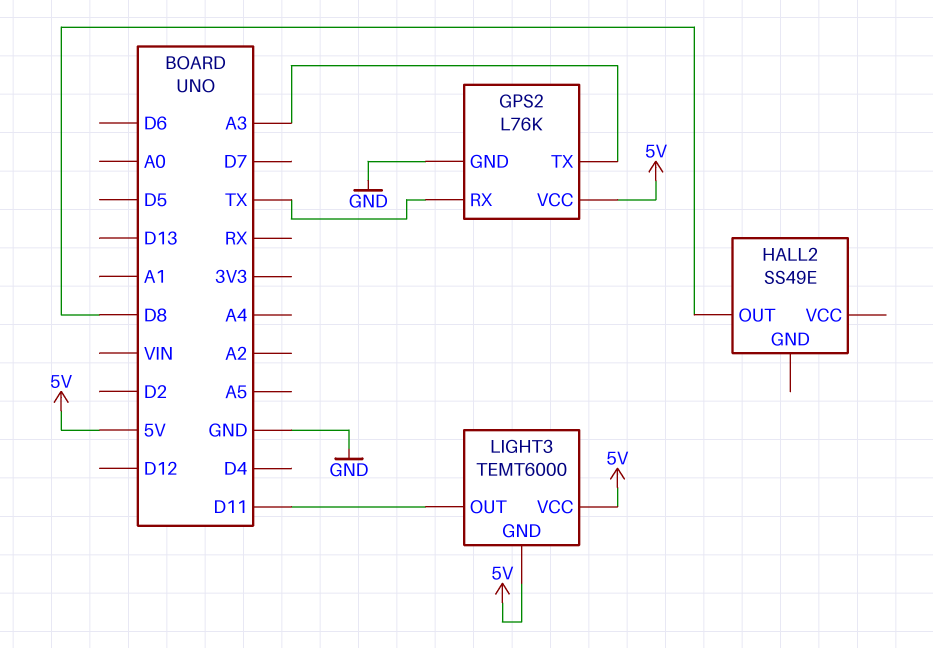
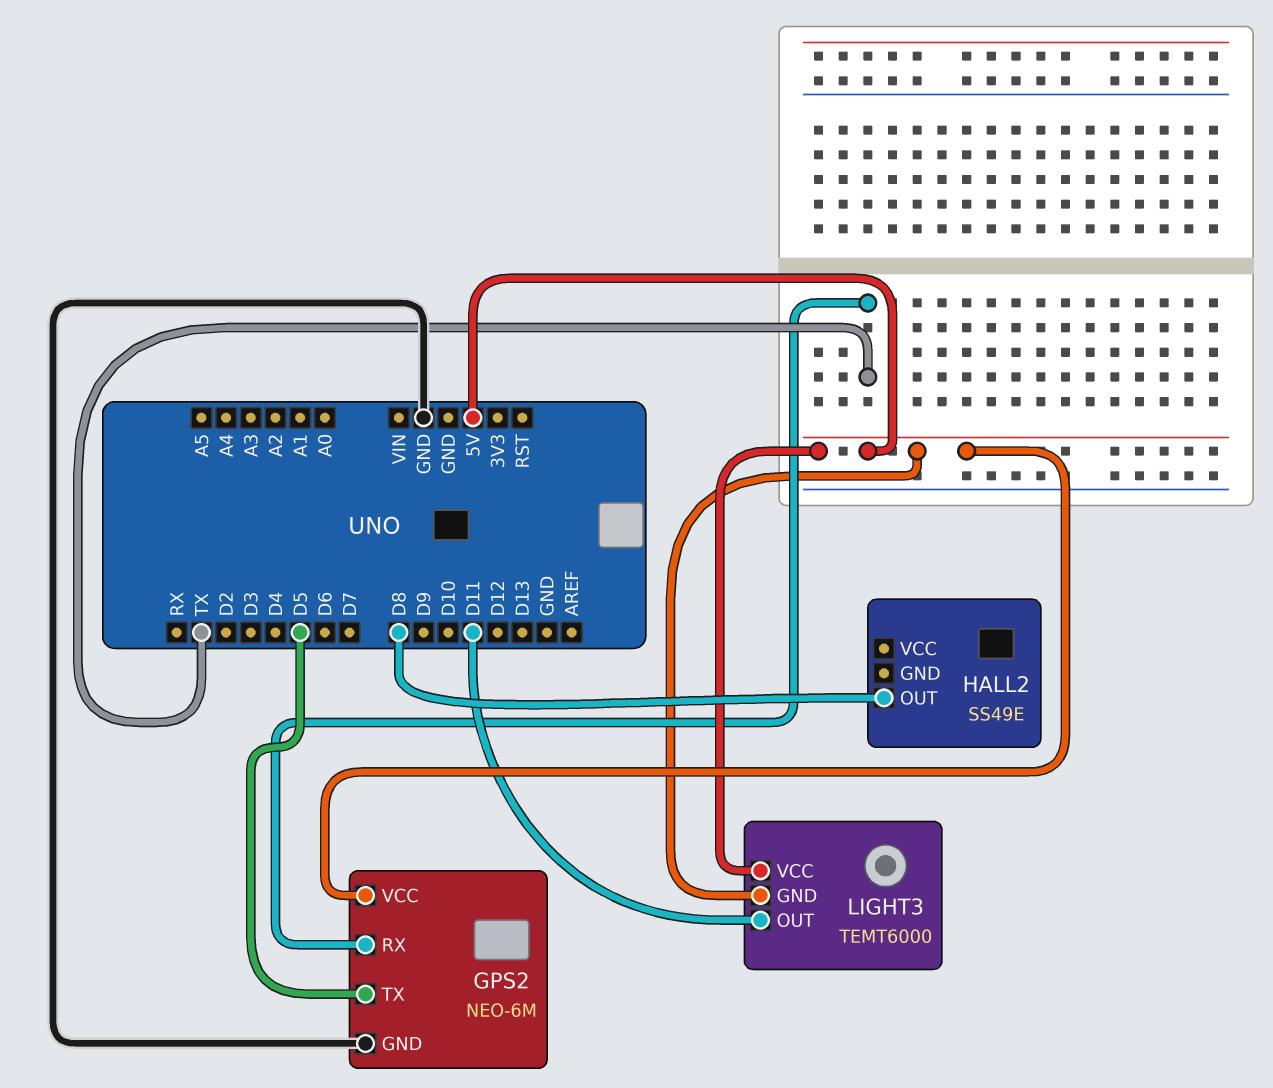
GPS2: L76K -> NEO-6M
GPS2 pin TX: A3 -> D5

